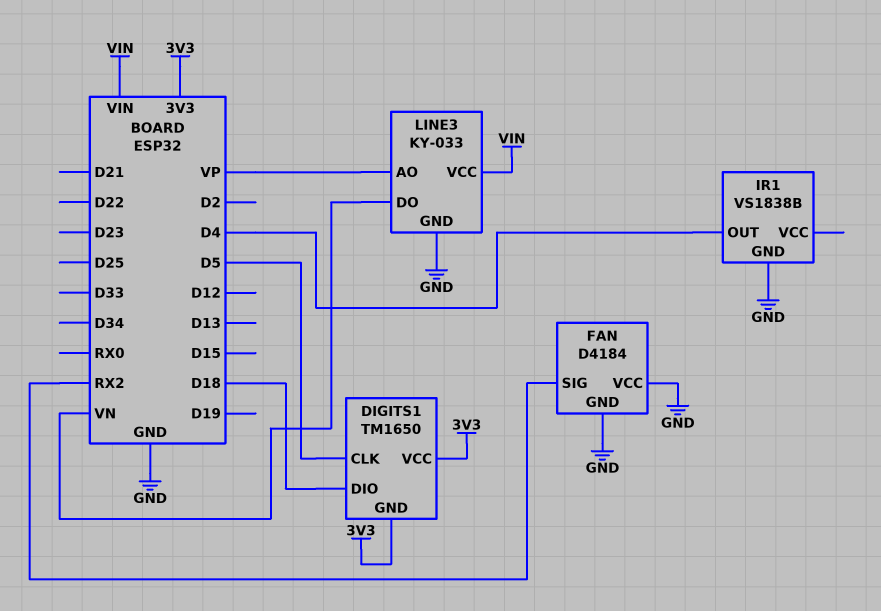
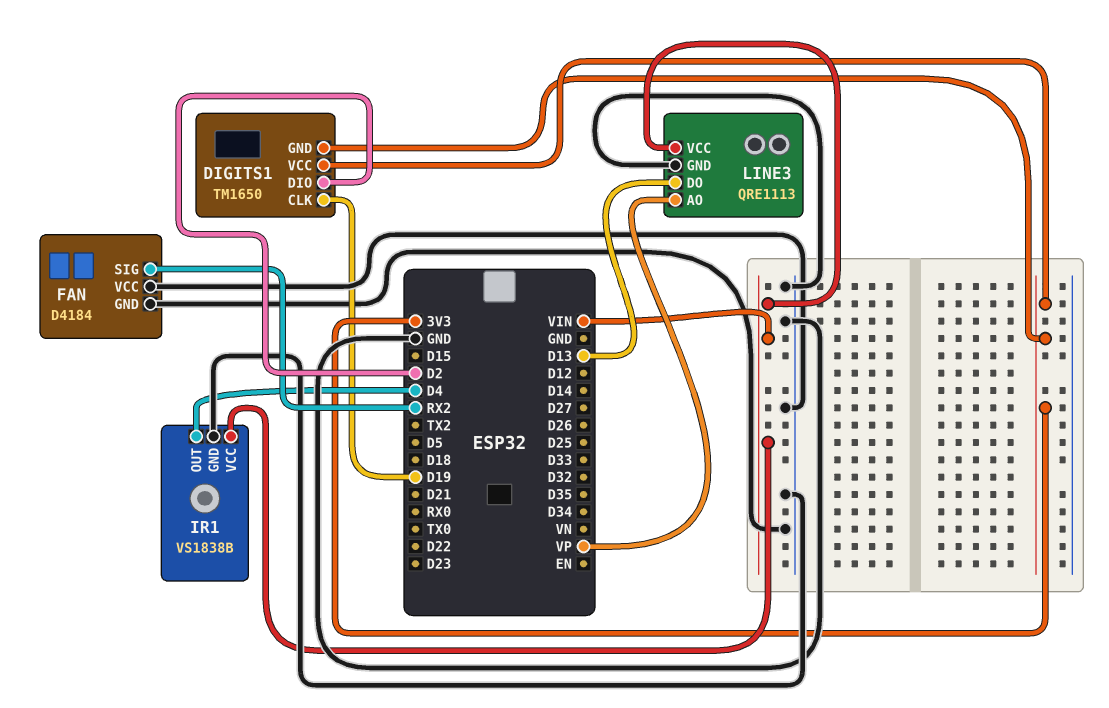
DIGITS1 pin CLK: D5 -> D19
DIGITS1 pin DIO: D18 -> D2
IR1 pin VCC: none -> VIN
LINE3: KY-033 -> QRE1113
LINE3 pin DO: VN -> D13

